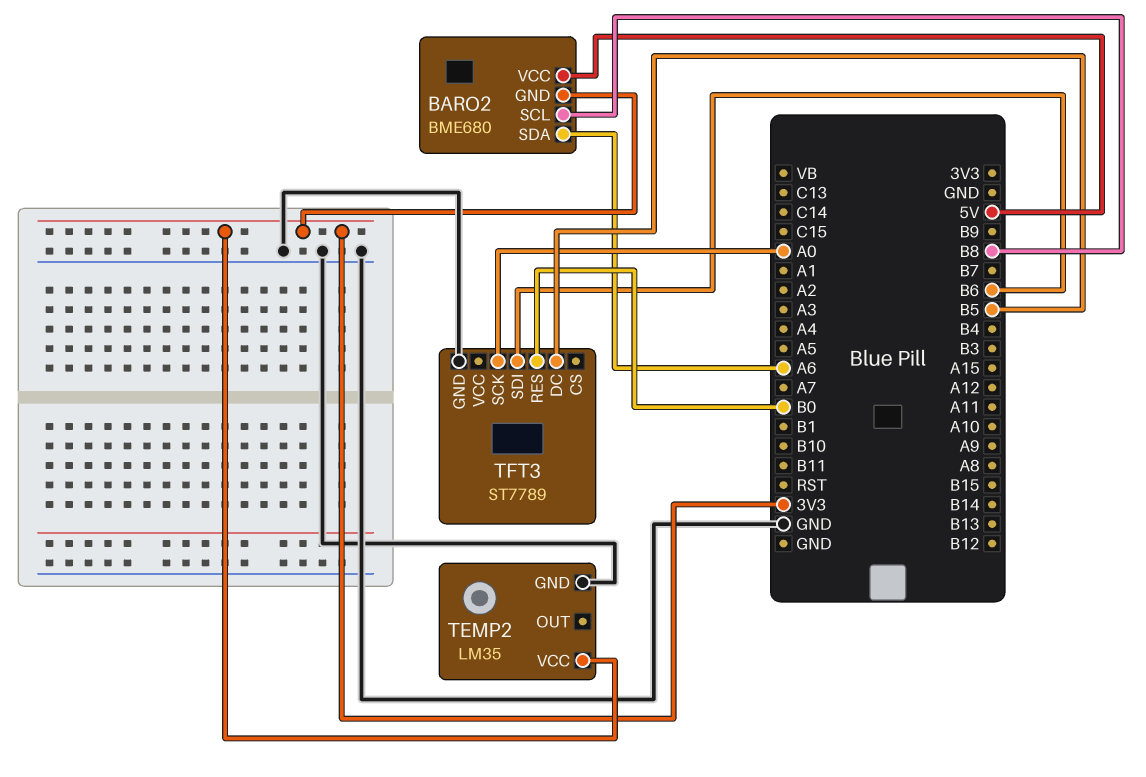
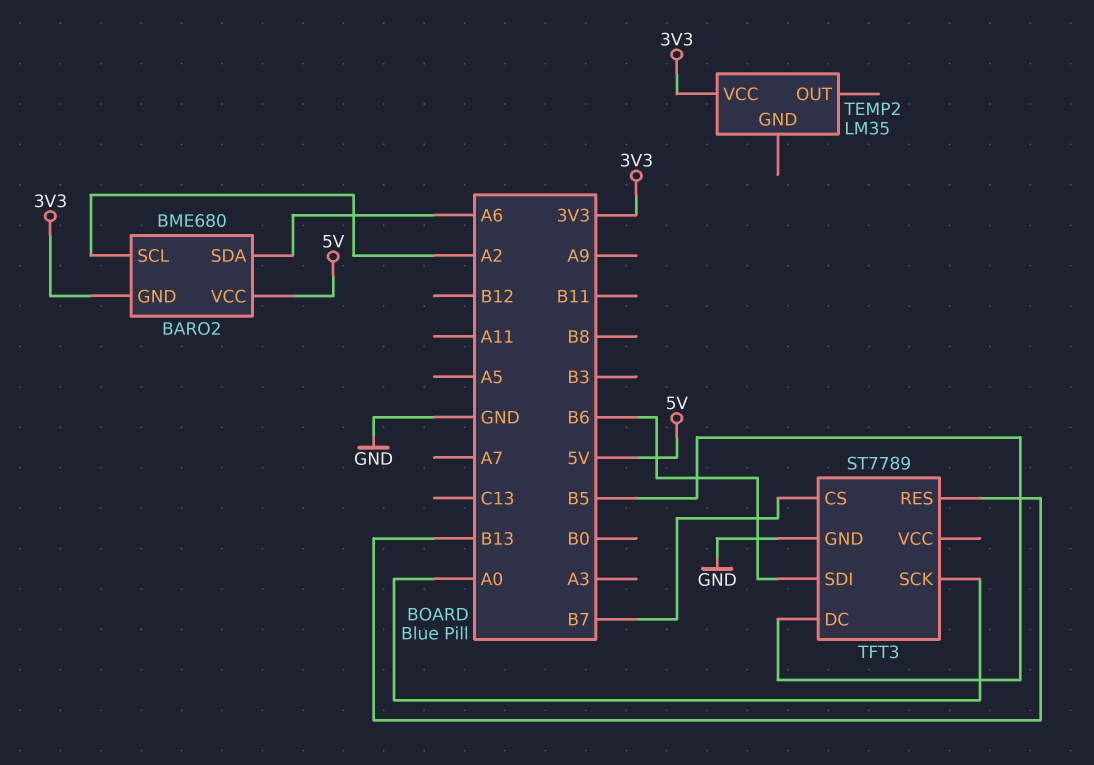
BARO2 pin SCL: B8 -> A2
TEMP2 pin GND: GND -> none
TFT3 pin CS: none -> B7
TFT3 pin RES: B0 -> B13

